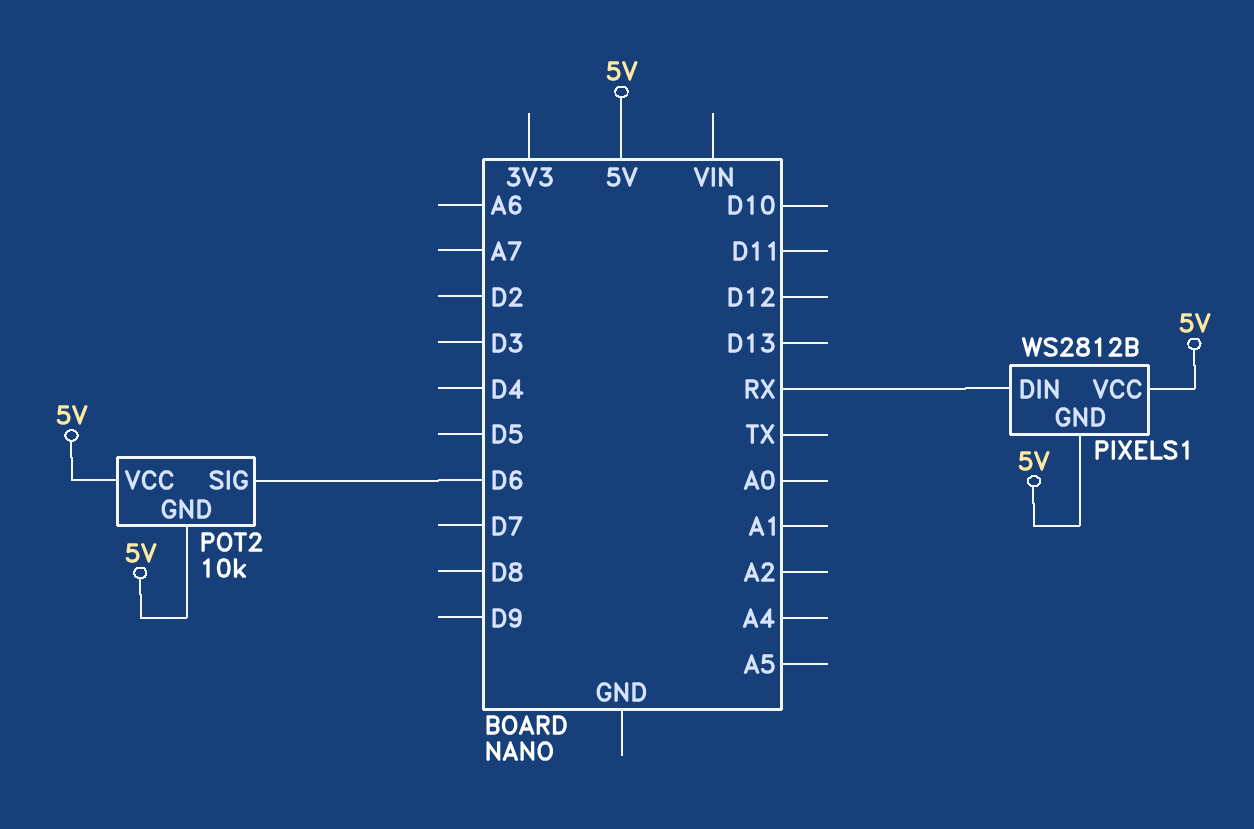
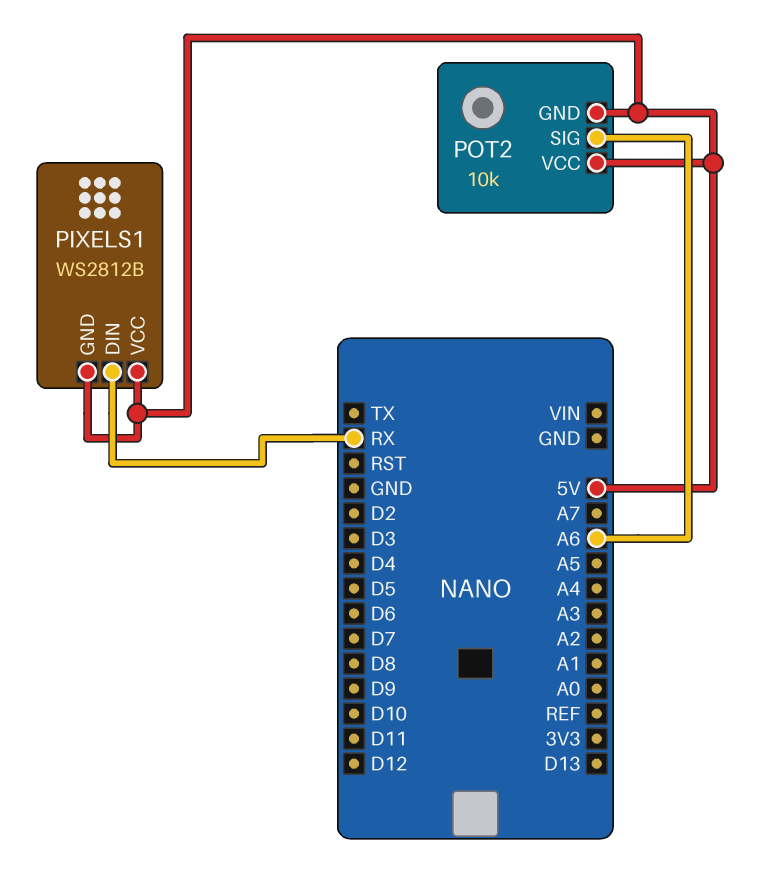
POT2 pin SIG: D6 -> A6

